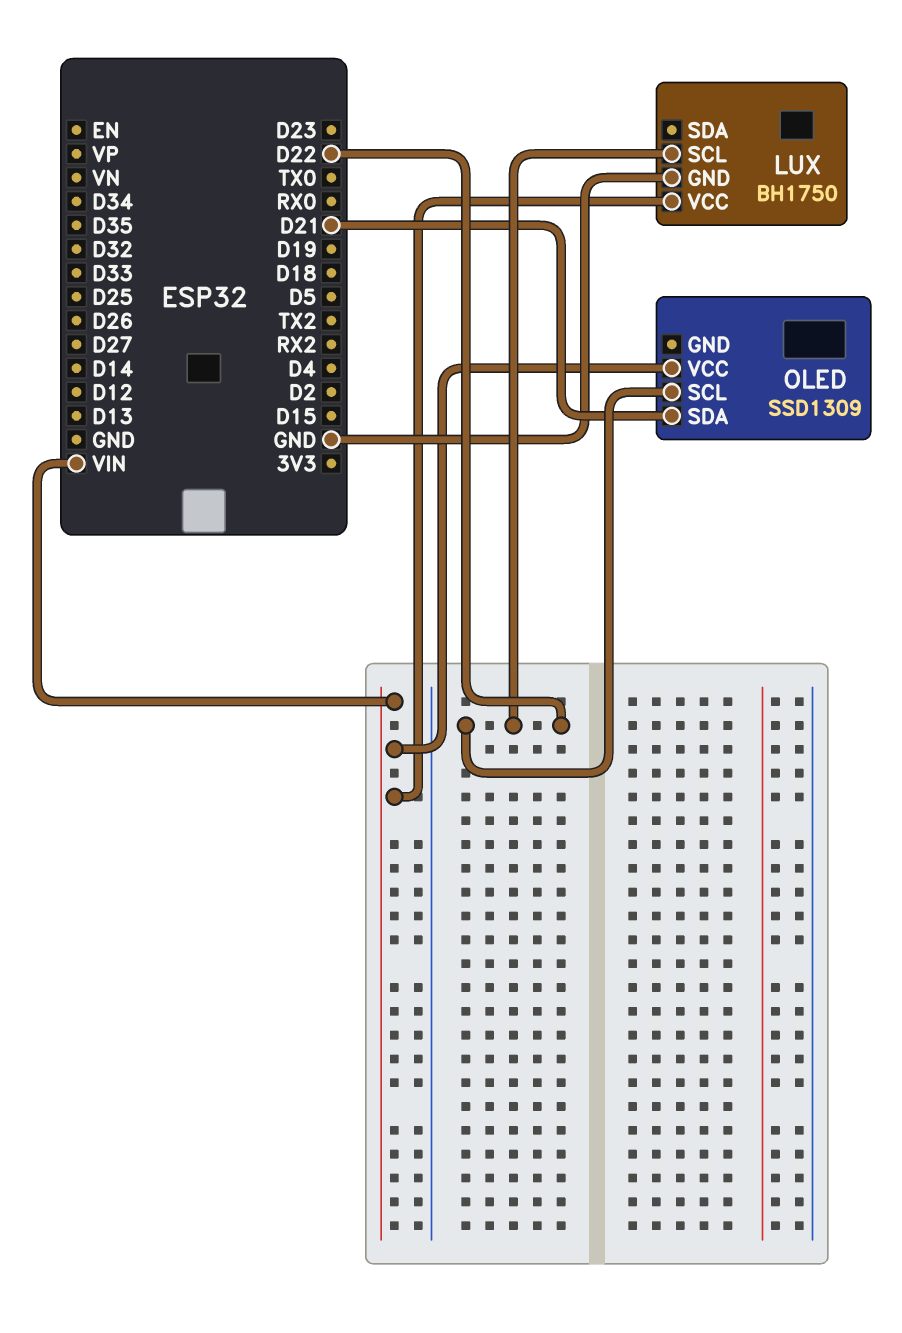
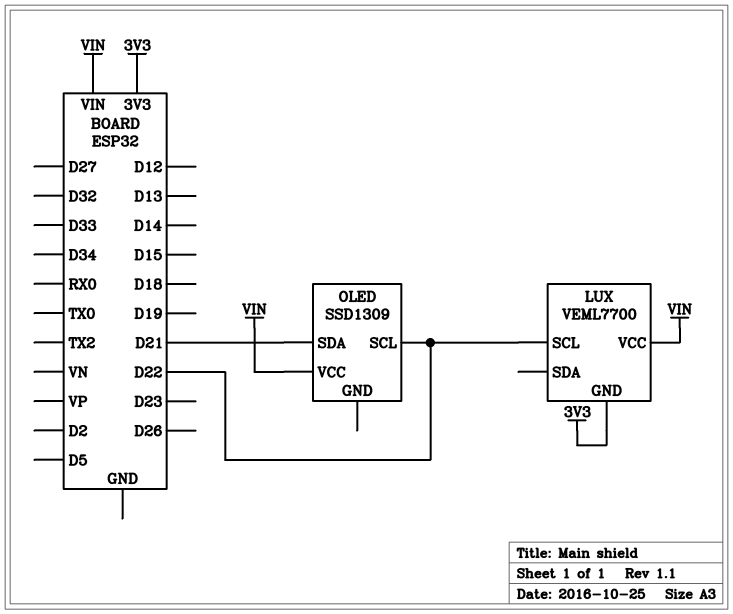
LUX: BH1750 -> VEML7700
LUX pin GND: GND -> 3V3

